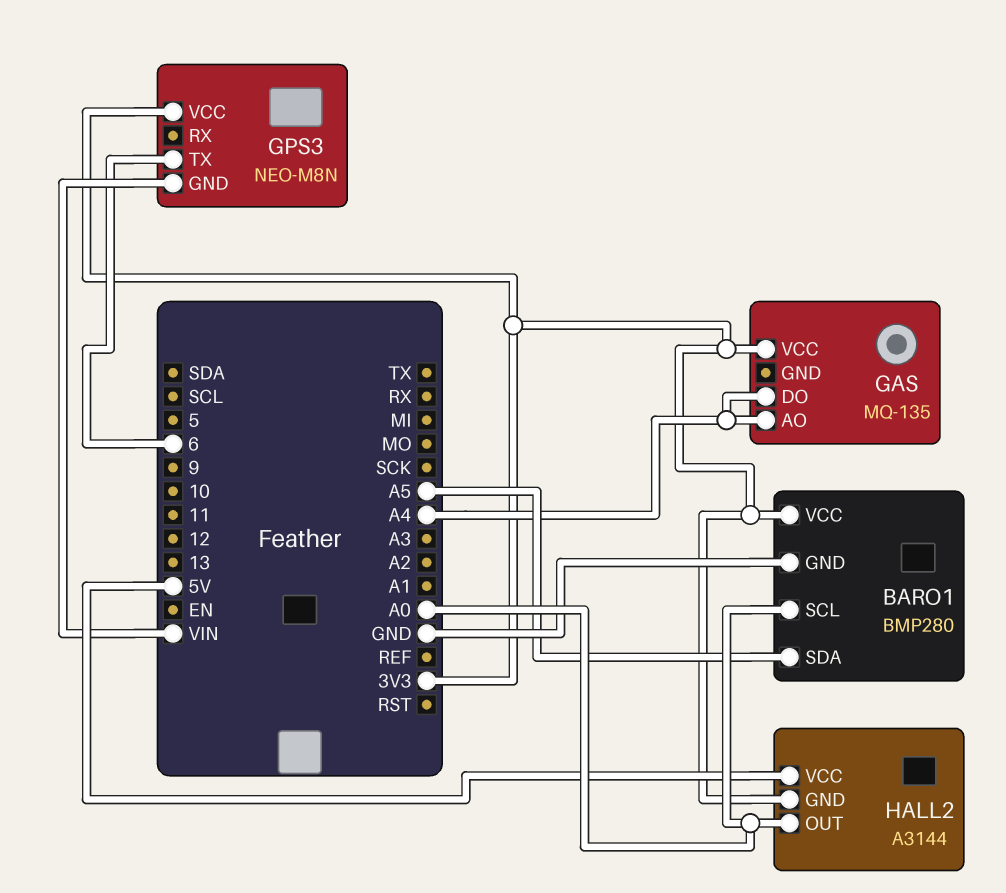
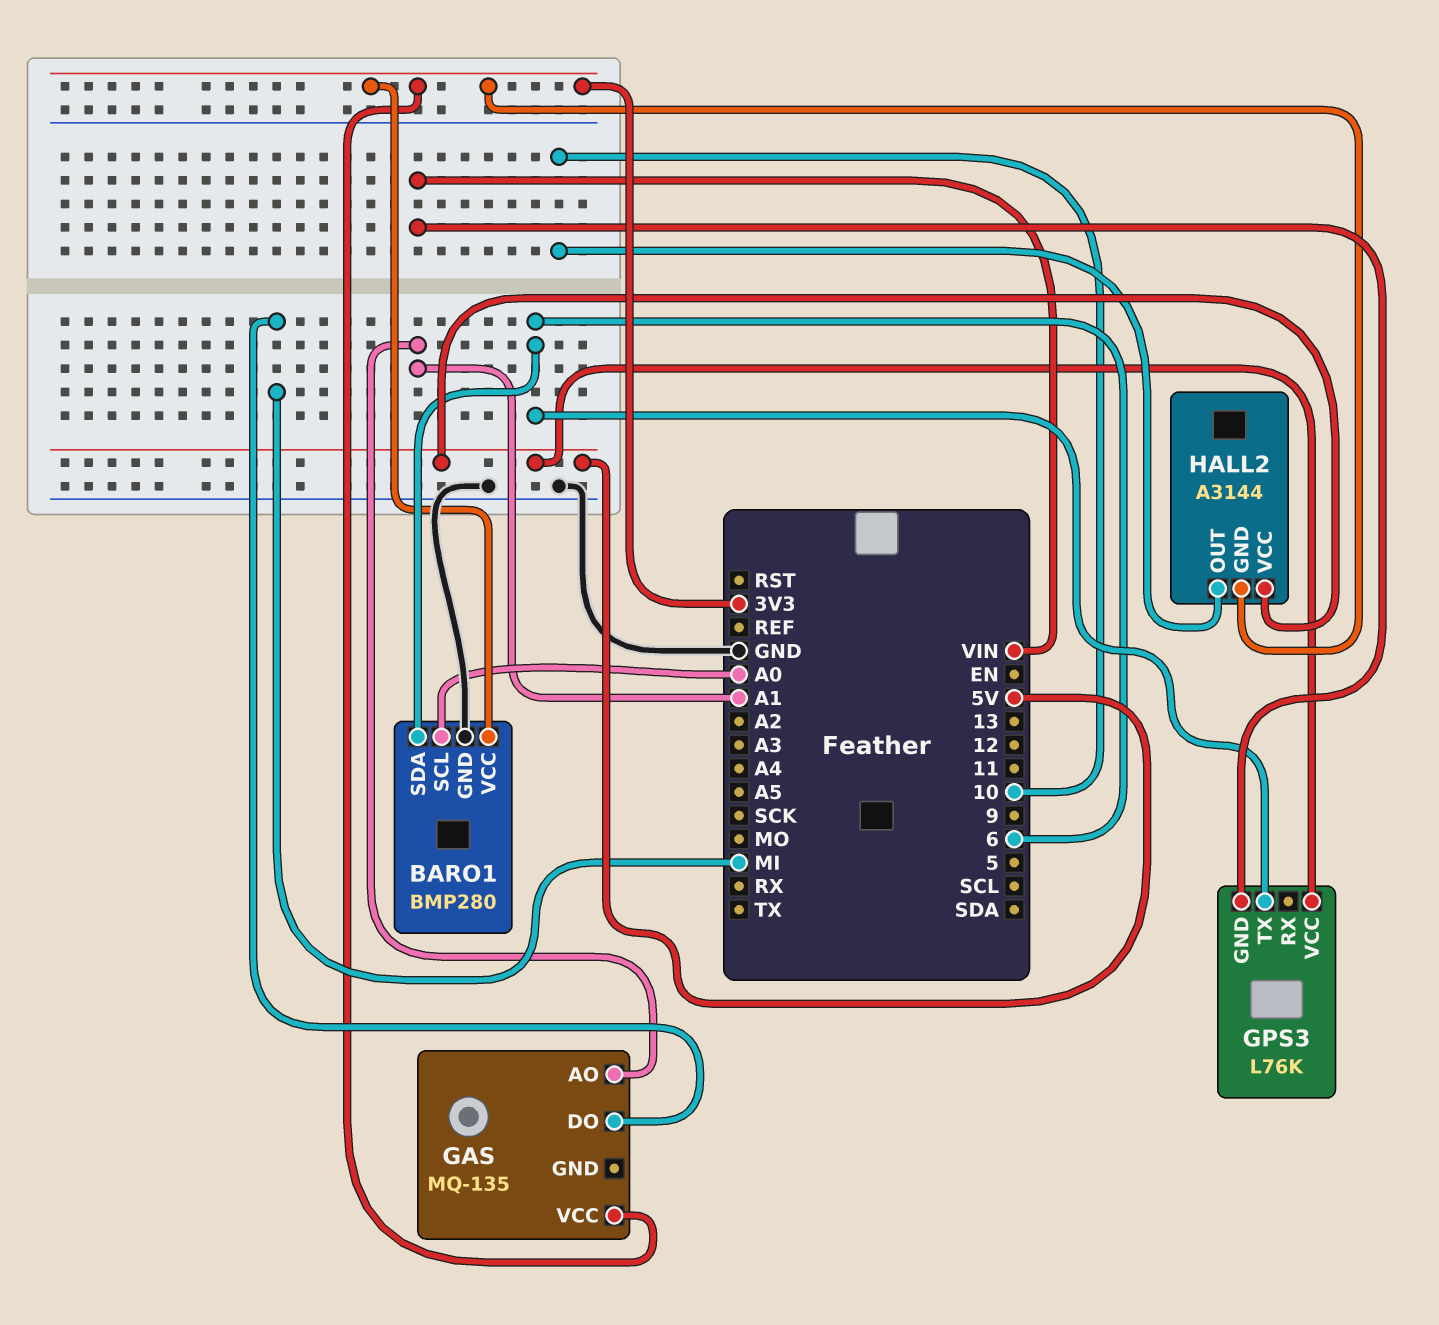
BARO1 pin SDA: A5 -> 6
GAS pin AO: A4 -> A1
GAS pin DO: A4 -> MI
GPS3: NEO-M8N -> L76K
GPS3 pin VCC: 3V3 -> 5V
HALL2 pin OUT: A0 -> 10

